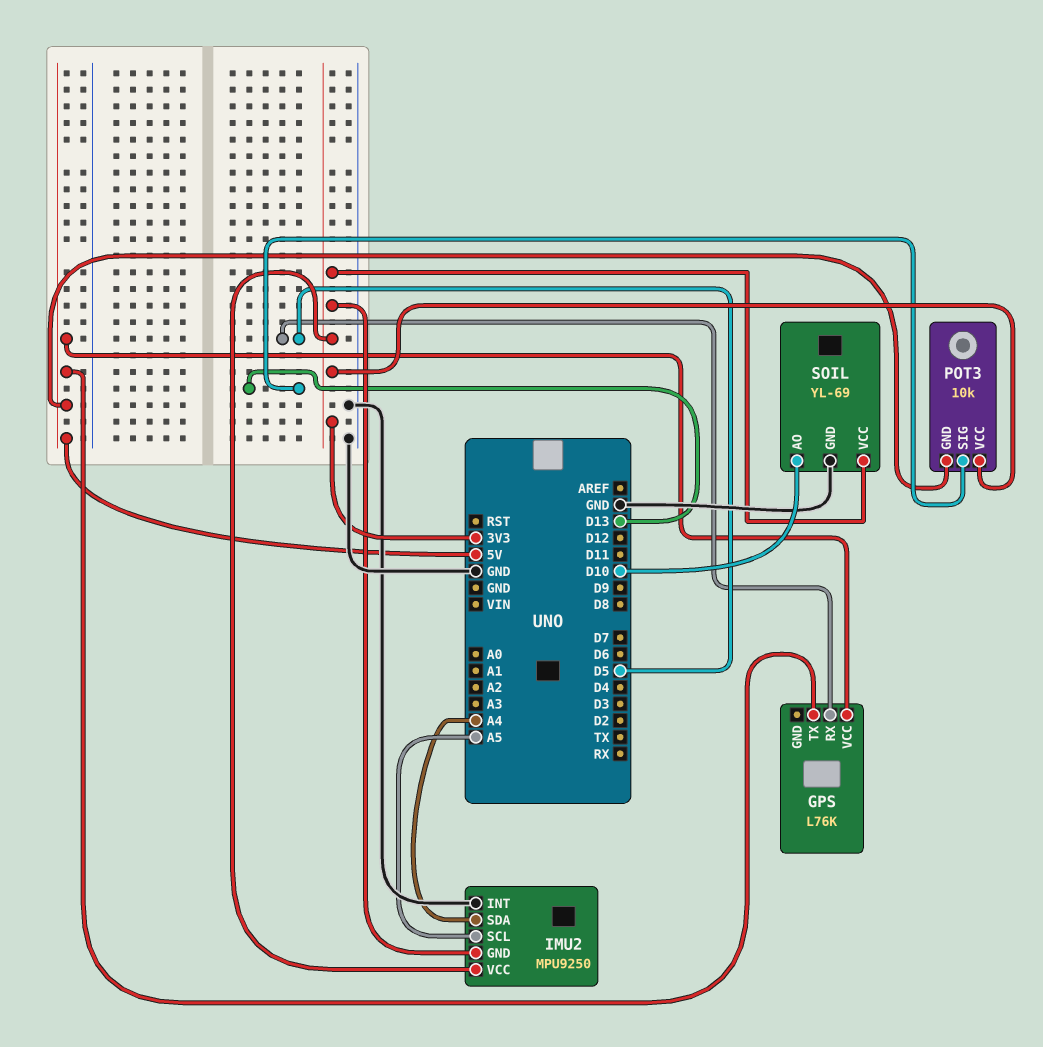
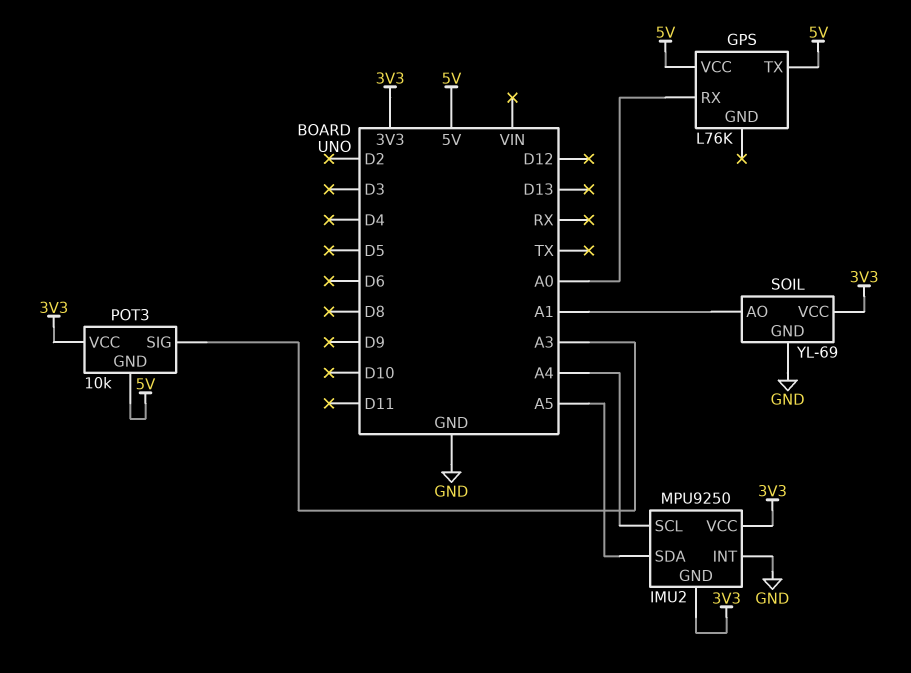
GPS pin RX: D5 -> A0
IMU2 pin SCL: A5 -> A4
IMU2 pin SDA: A4 -> A5
POT3 pin SIG: D13 -> A3
SOIL pin AO: D10 -> A1

